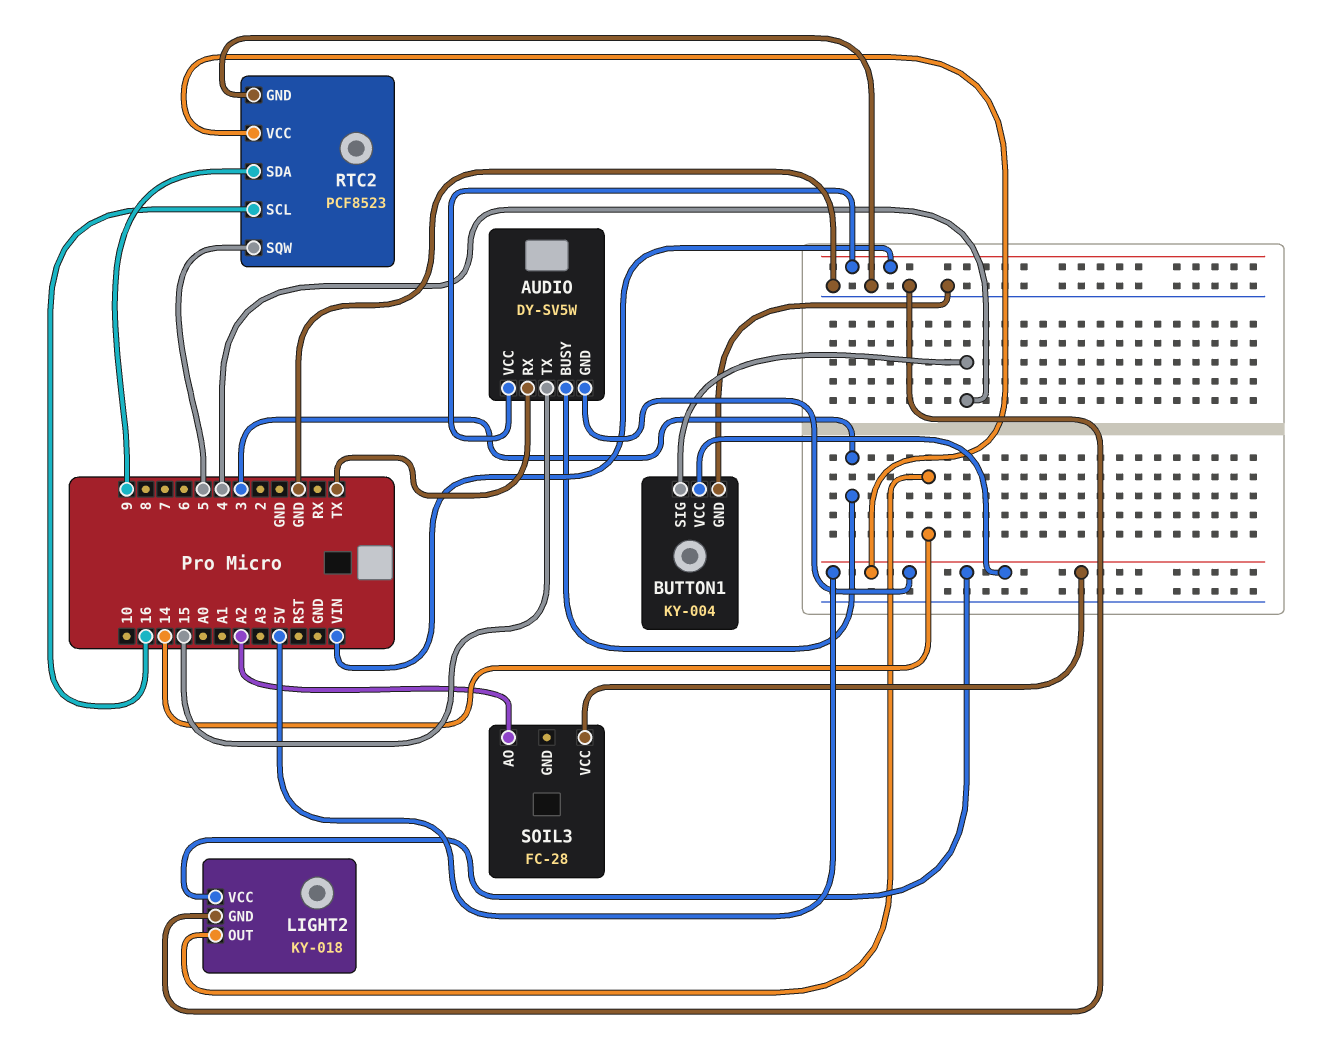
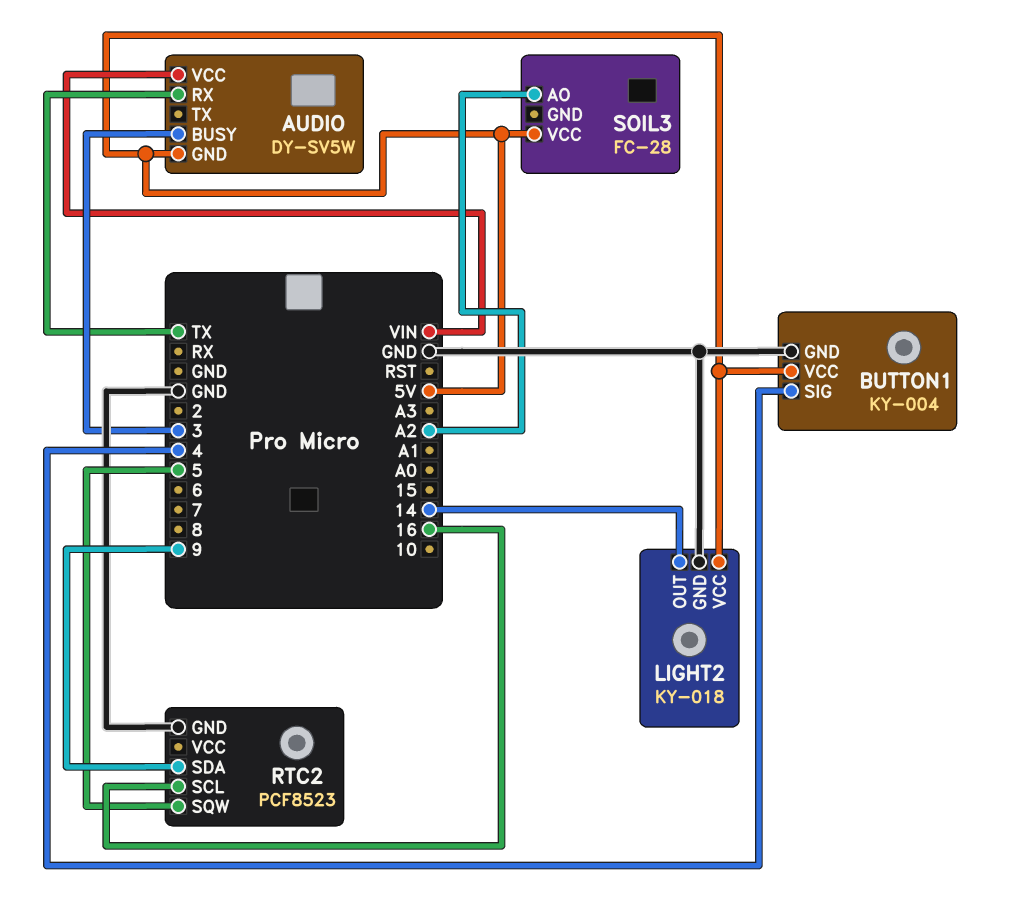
AUDIO pin TX: 15 -> none
RTC2 pin VCC: 5V -> none

